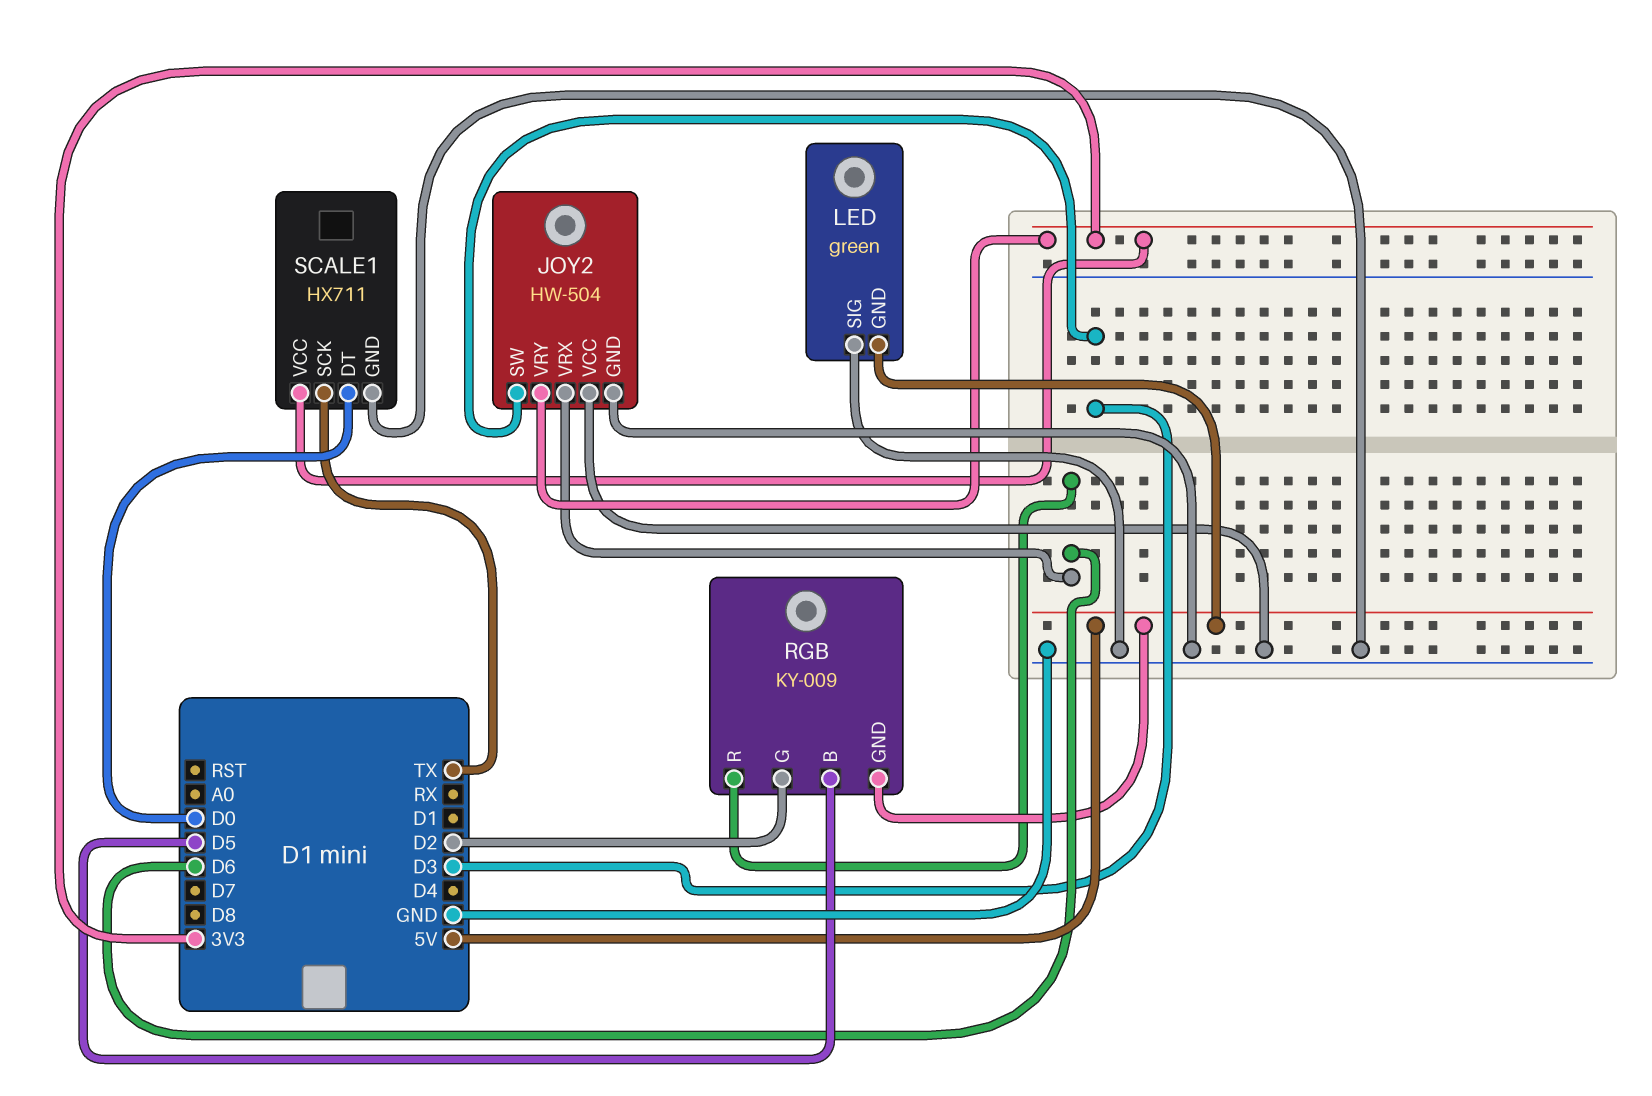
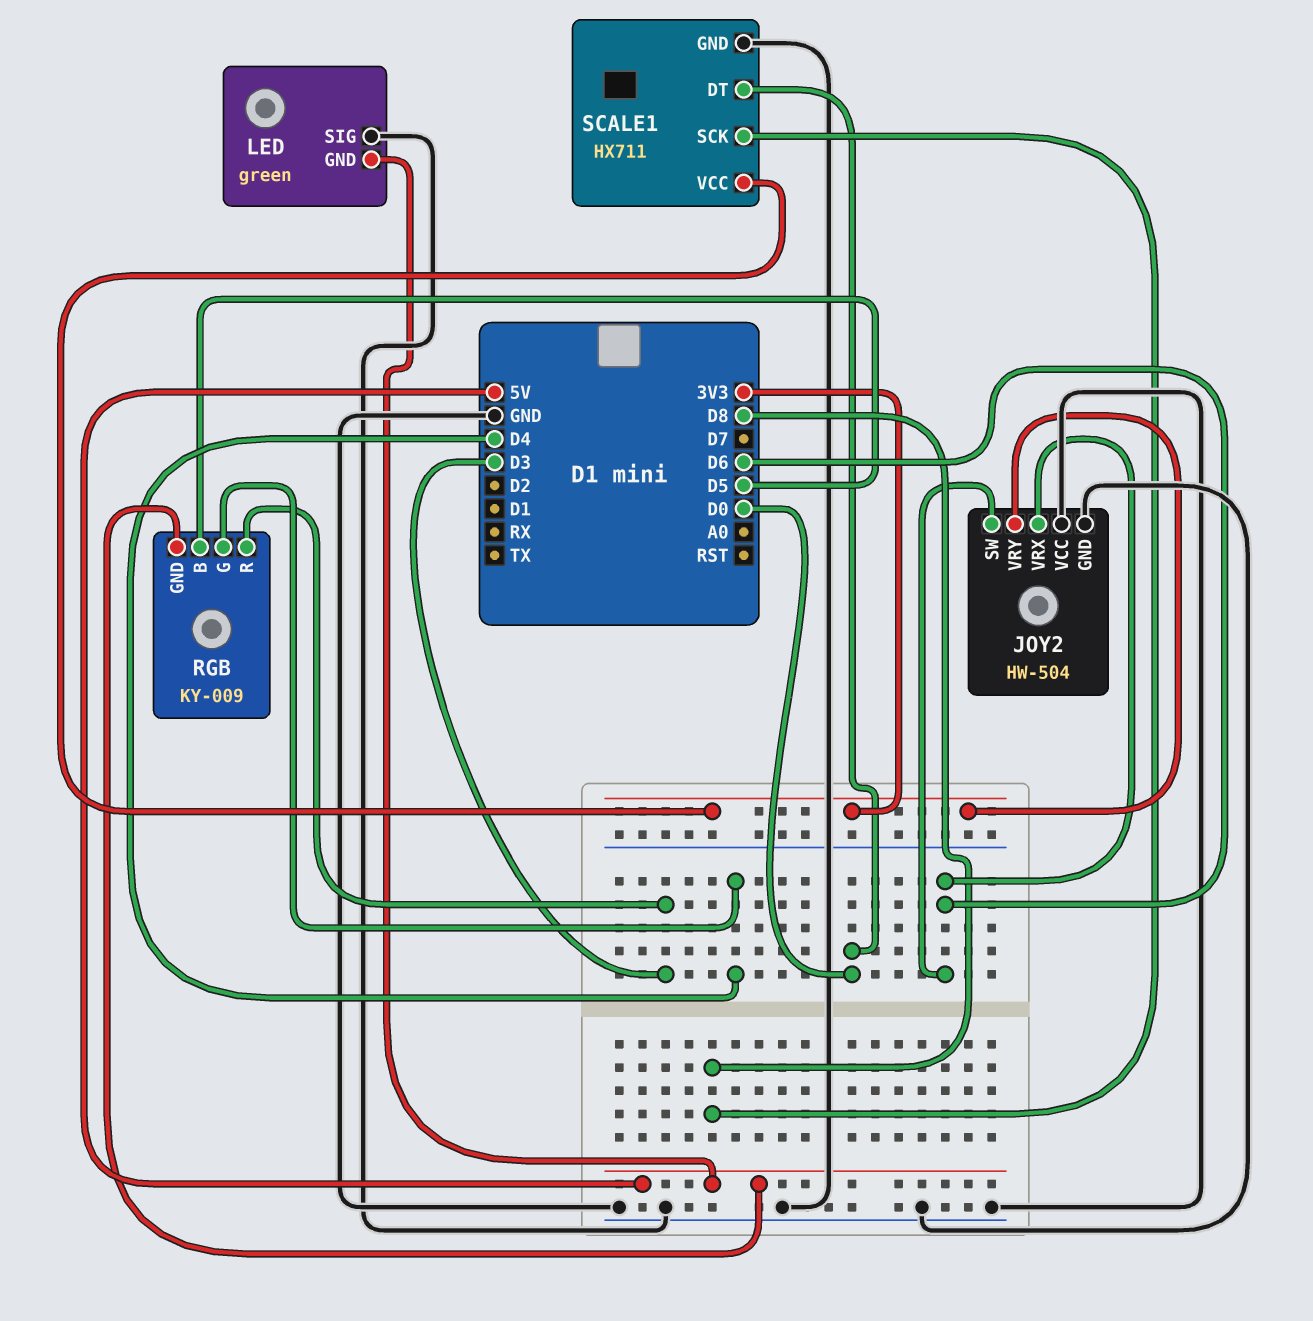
JOY2 pin SW: D3 -> D6
RGB pin G: D2 -> D4
RGB pin R: D6 -> D3
SCALE1 pin SCK: TX -> D8

